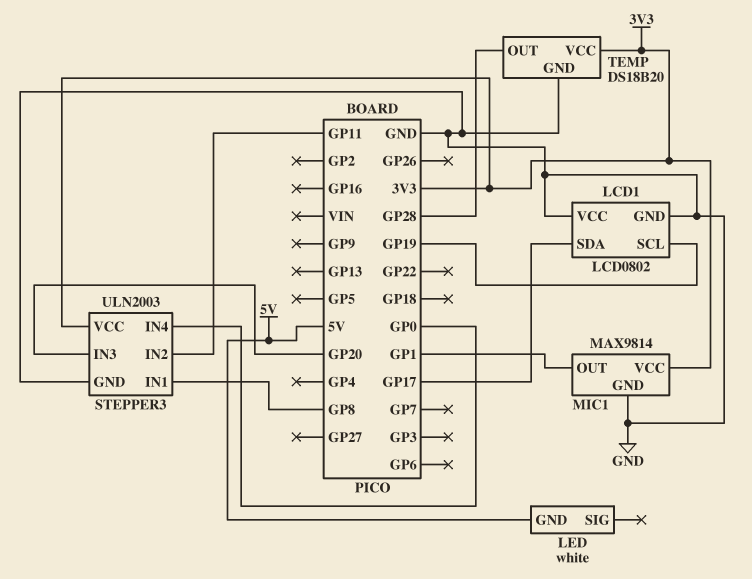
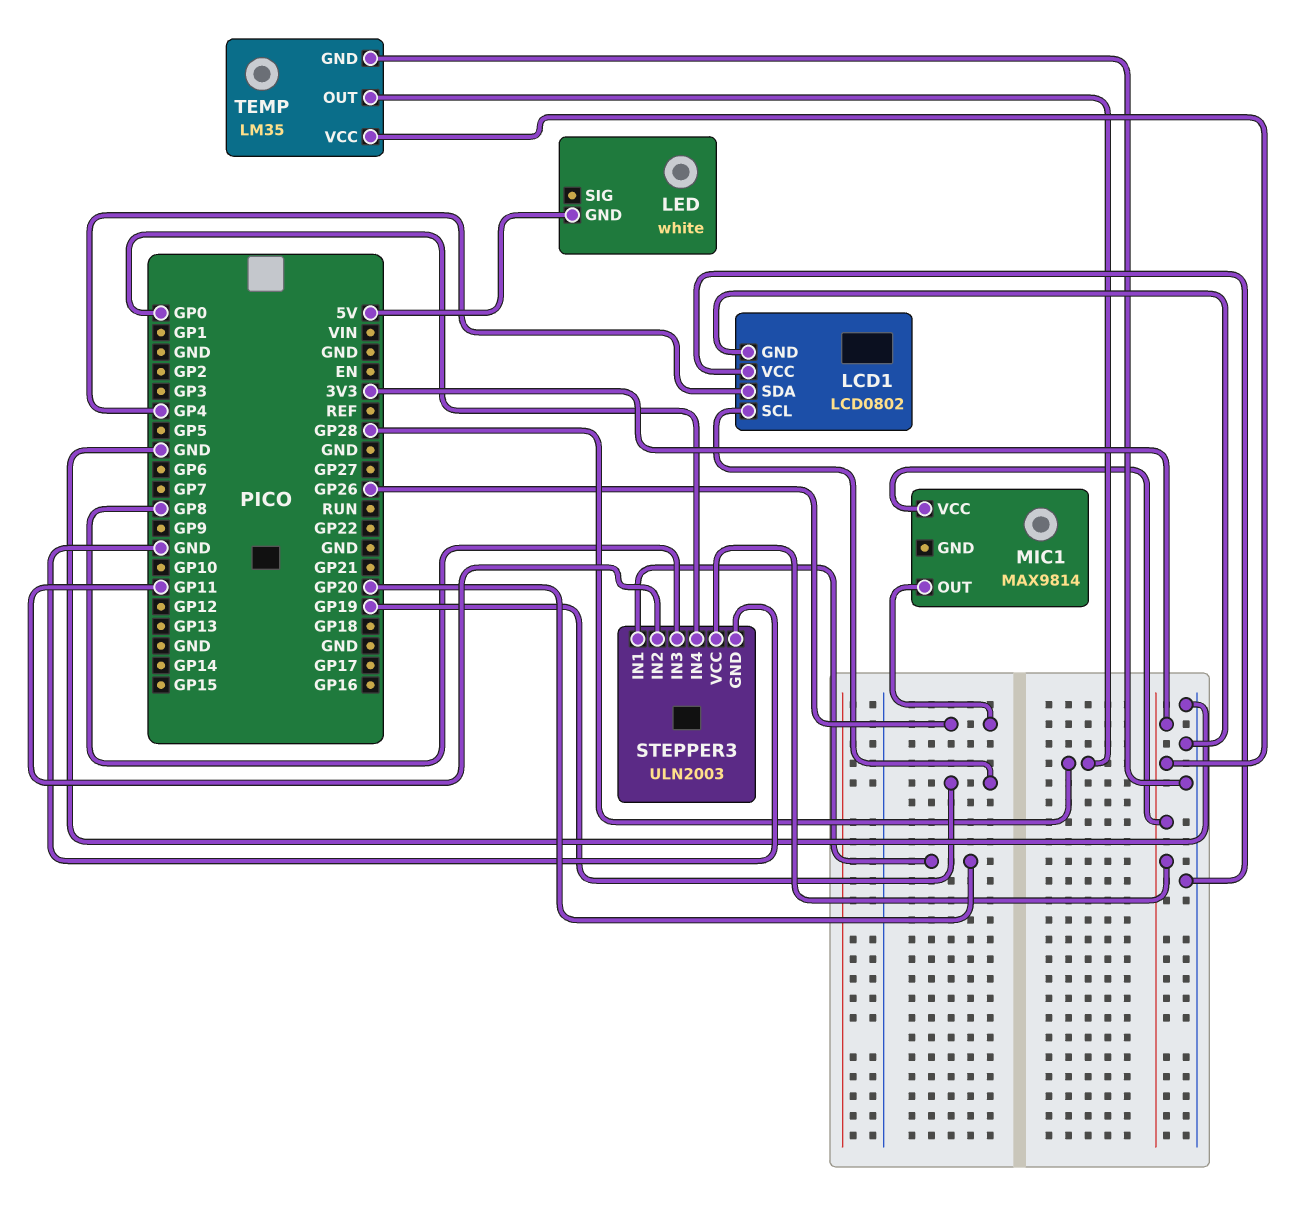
LCD1 pin SDA: GP17 -> GP4
MIC1 pin GND: GND -> none
MIC1 pin OUT: GP1 -> GP26
STEPPER3 pin IN1: GP8 -> GP20
STEPPER3 pin IN3: GP20 -> GP8
TEMP: DS18B20 -> LM35

